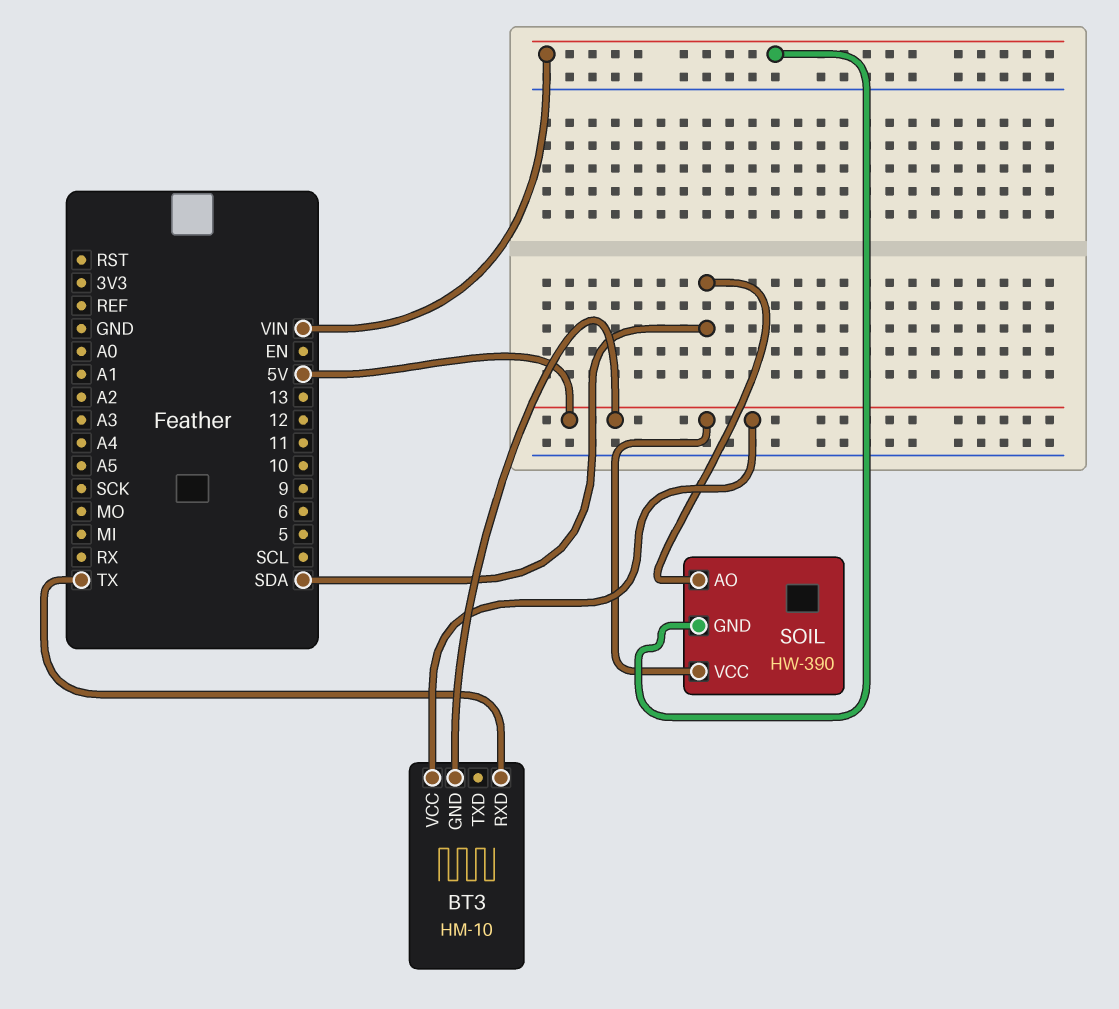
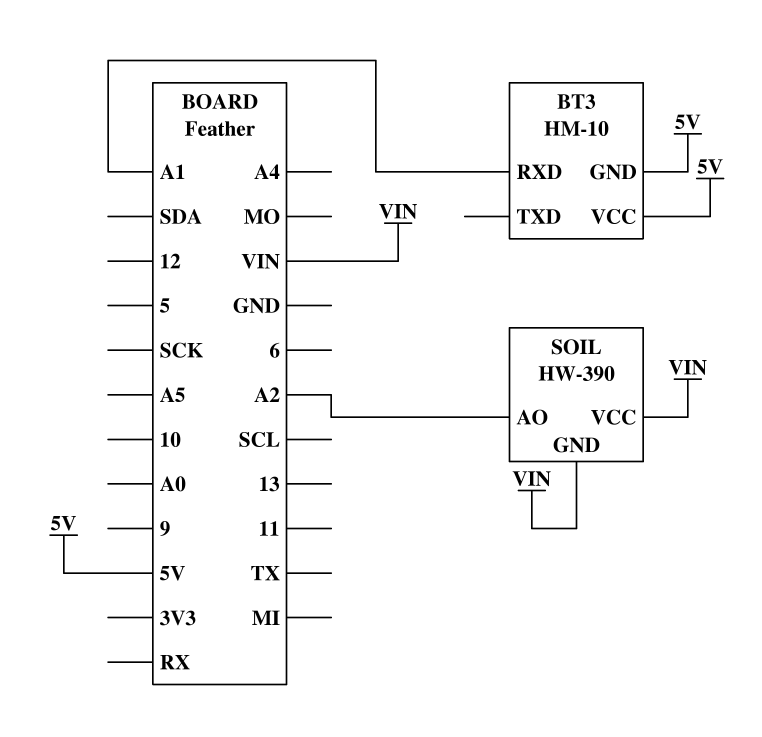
BT3 pin RXD: TX -> A1
SOIL pin AO: SDA -> A2
SOIL pin VCC: 5V -> VIN

